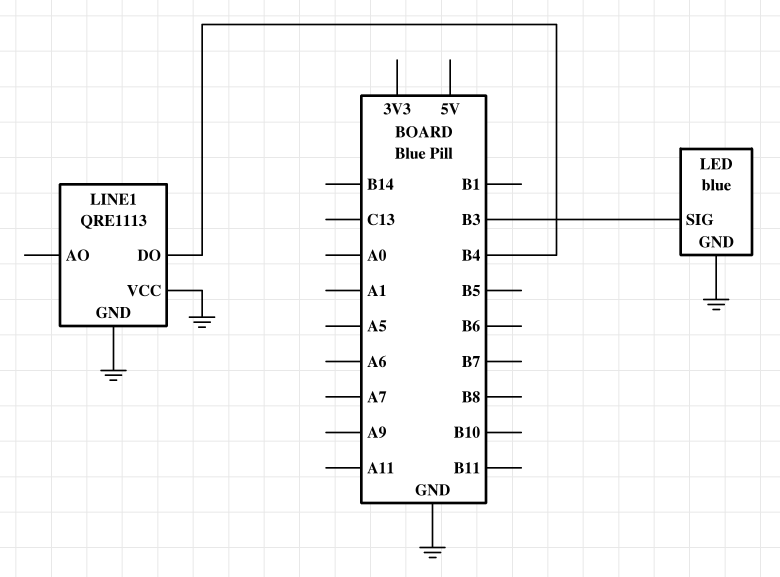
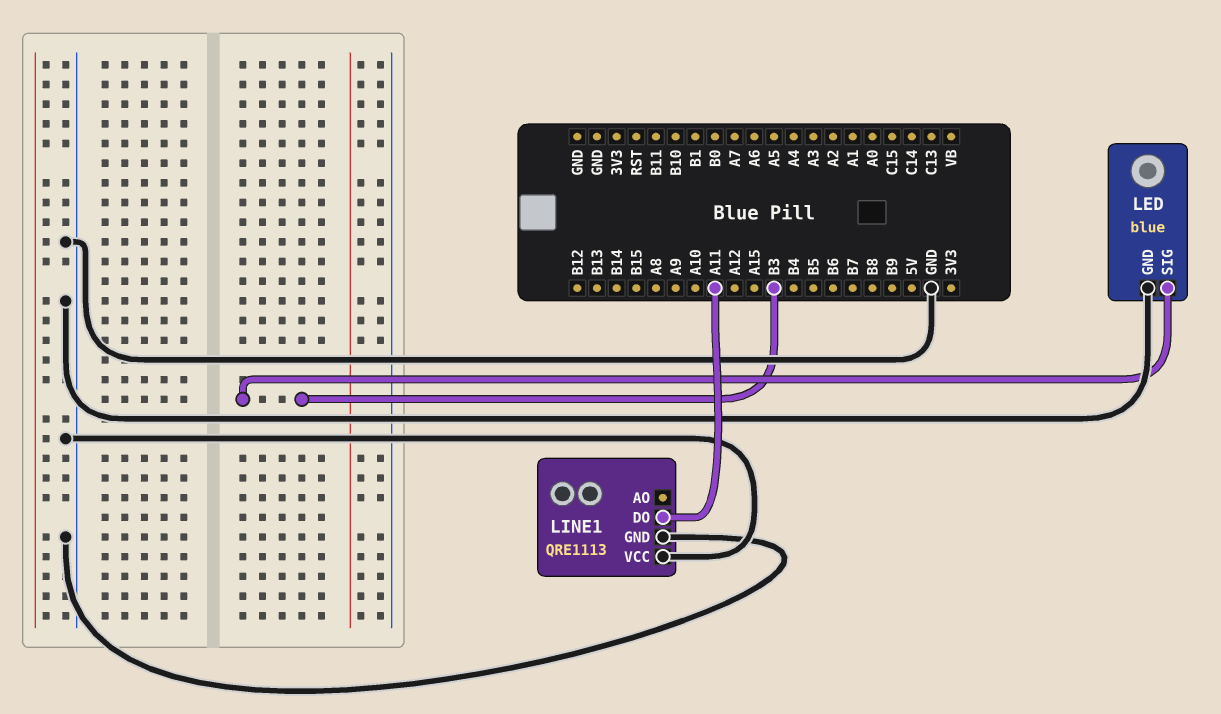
LINE1 pin DO: B4 -> A11

